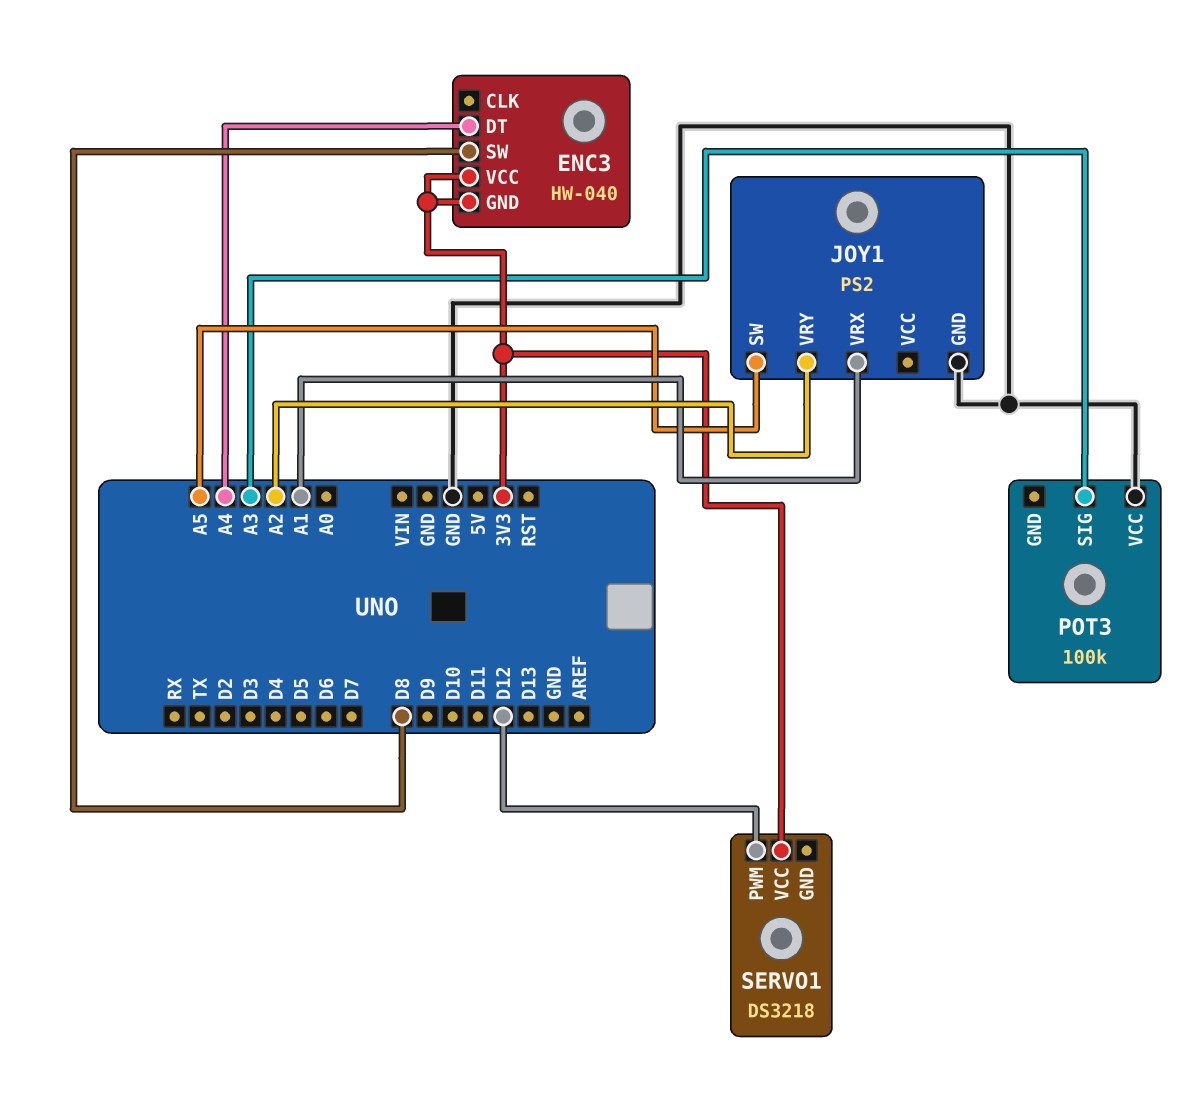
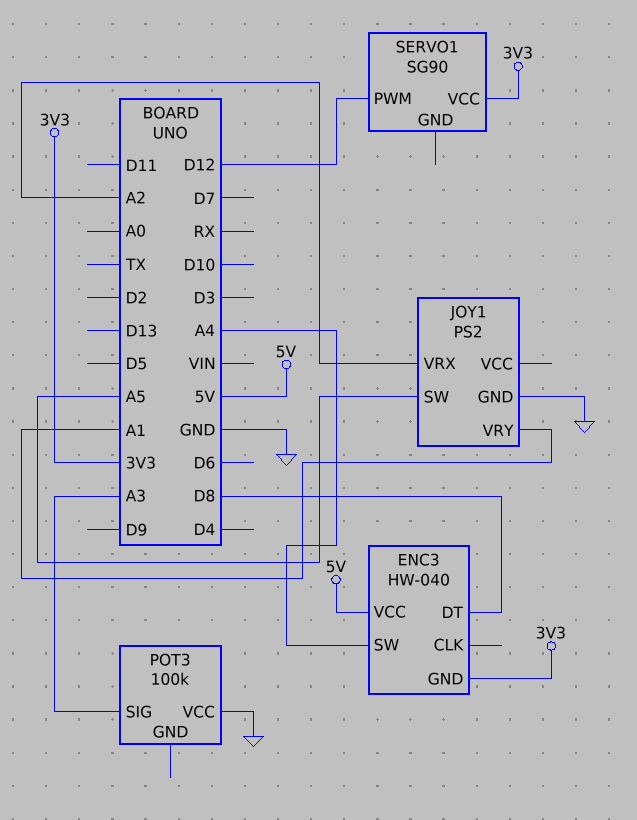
ENC3 pin DT: A4 -> D8
ENC3 pin SW: D8 -> A4
ENC3 pin VCC: 3V3 -> 5V
JOY1 pin VRX: A1 -> A2
JOY1 pin VRY: A2 -> A1
SERVO1: DS3218 -> SG90

